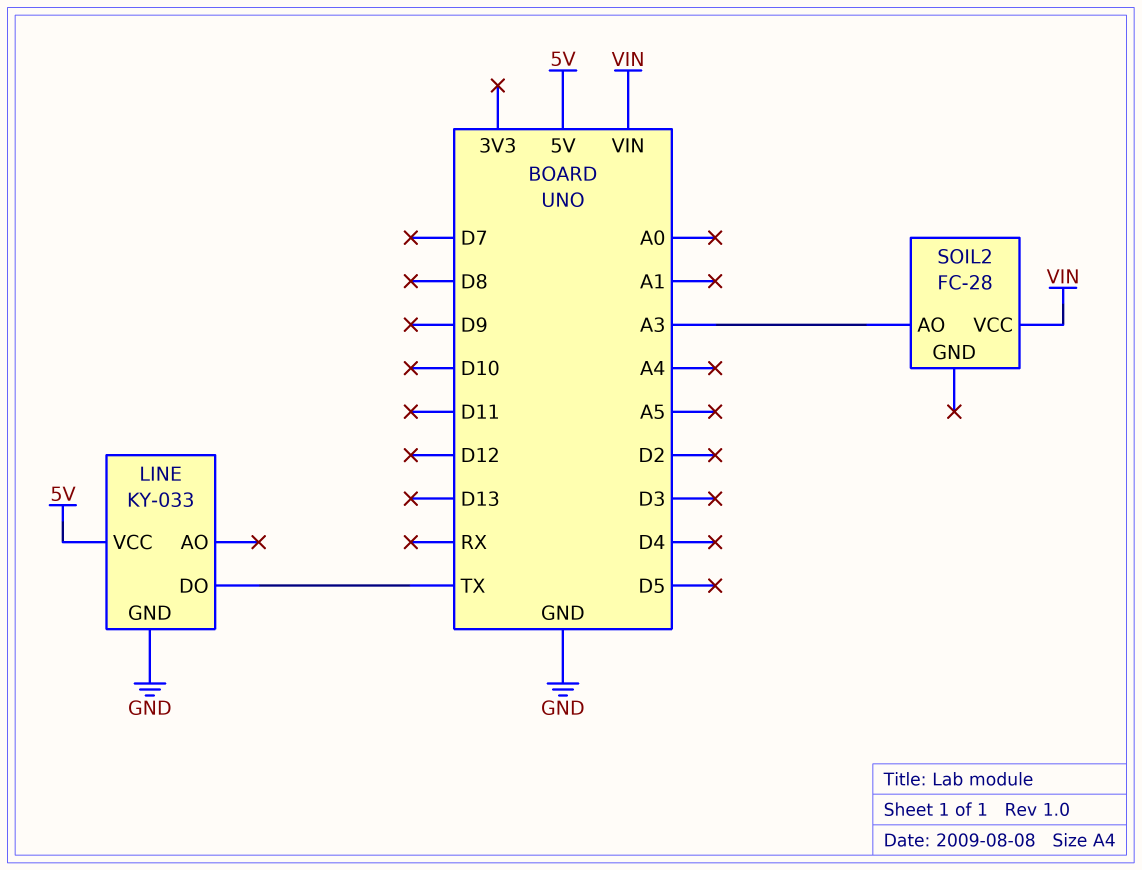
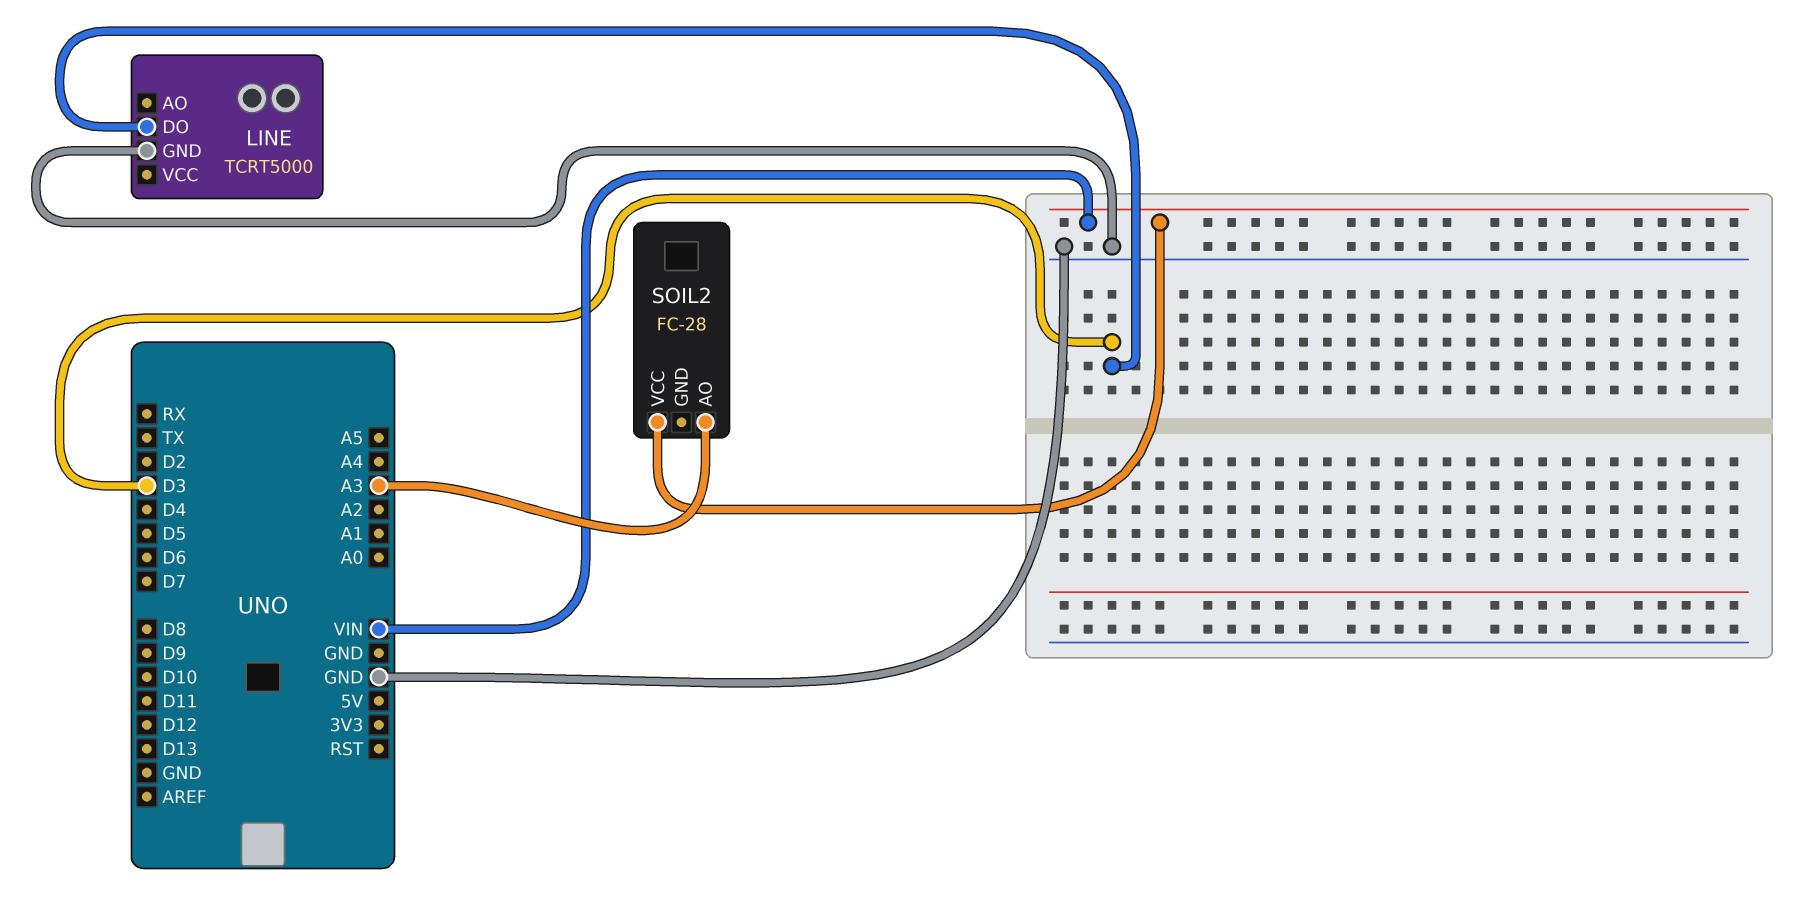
LINE: KY-033 -> TCRT5000
LINE pin DO: TX -> D3
LINE pin VCC: 5V -> none

